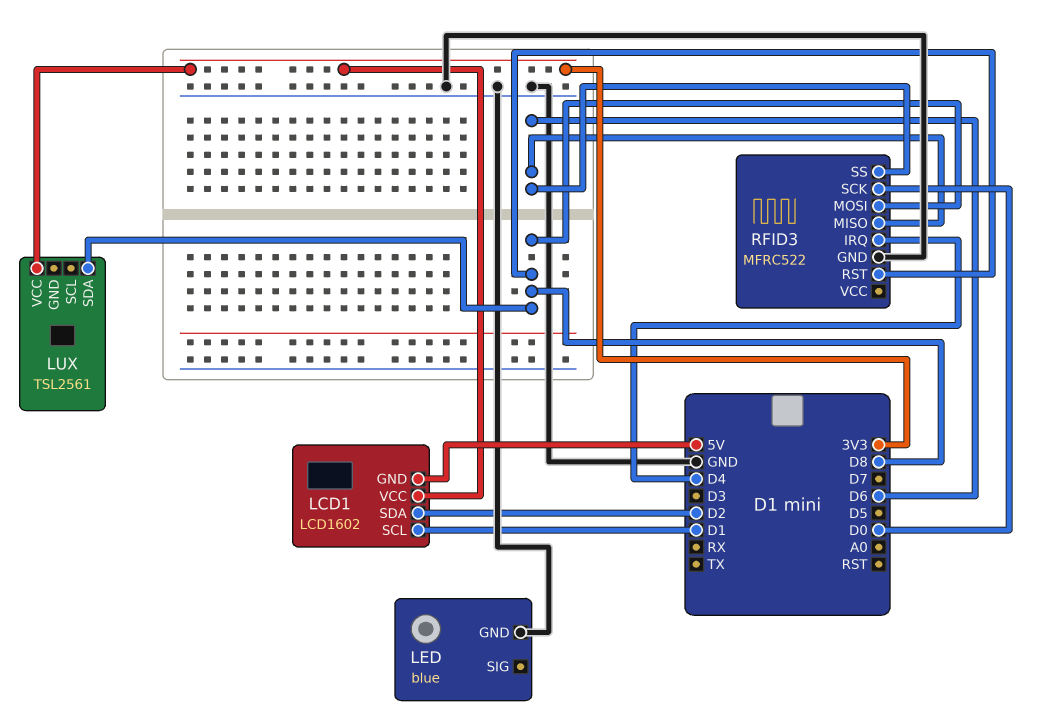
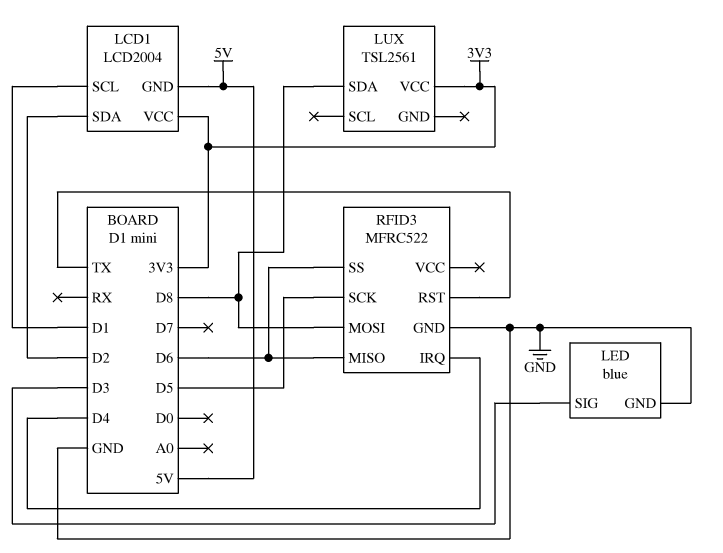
LCD1: LCD1602 -> LCD2004
LED pin SIG: none -> D3
RFID3 pin RST: D8 -> TX
RFID3 pin SCK: D0 -> D5

